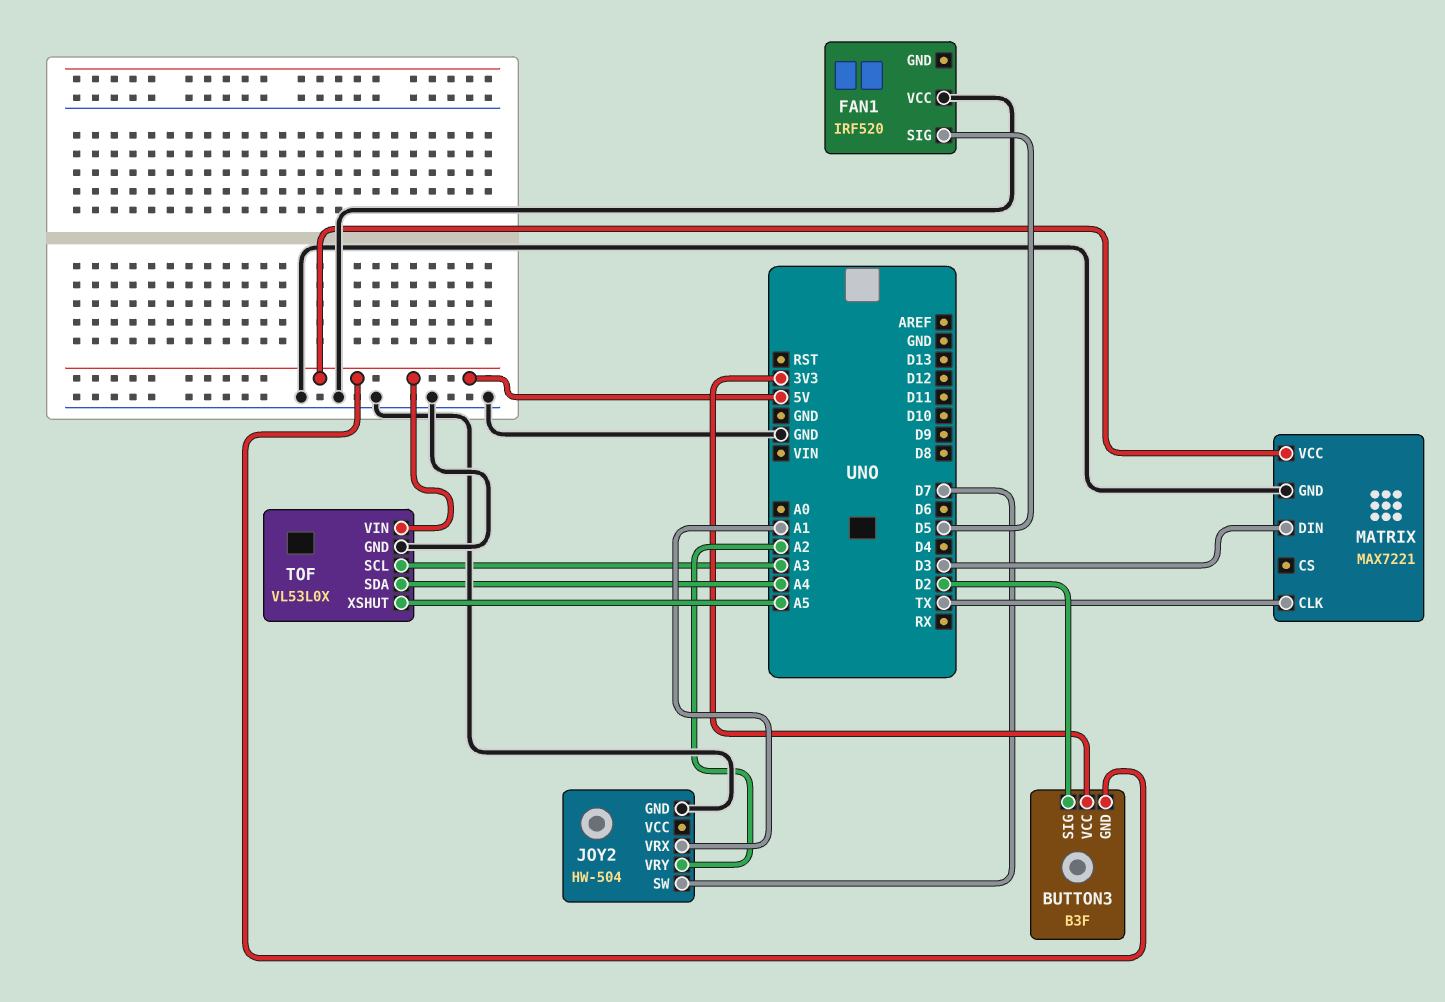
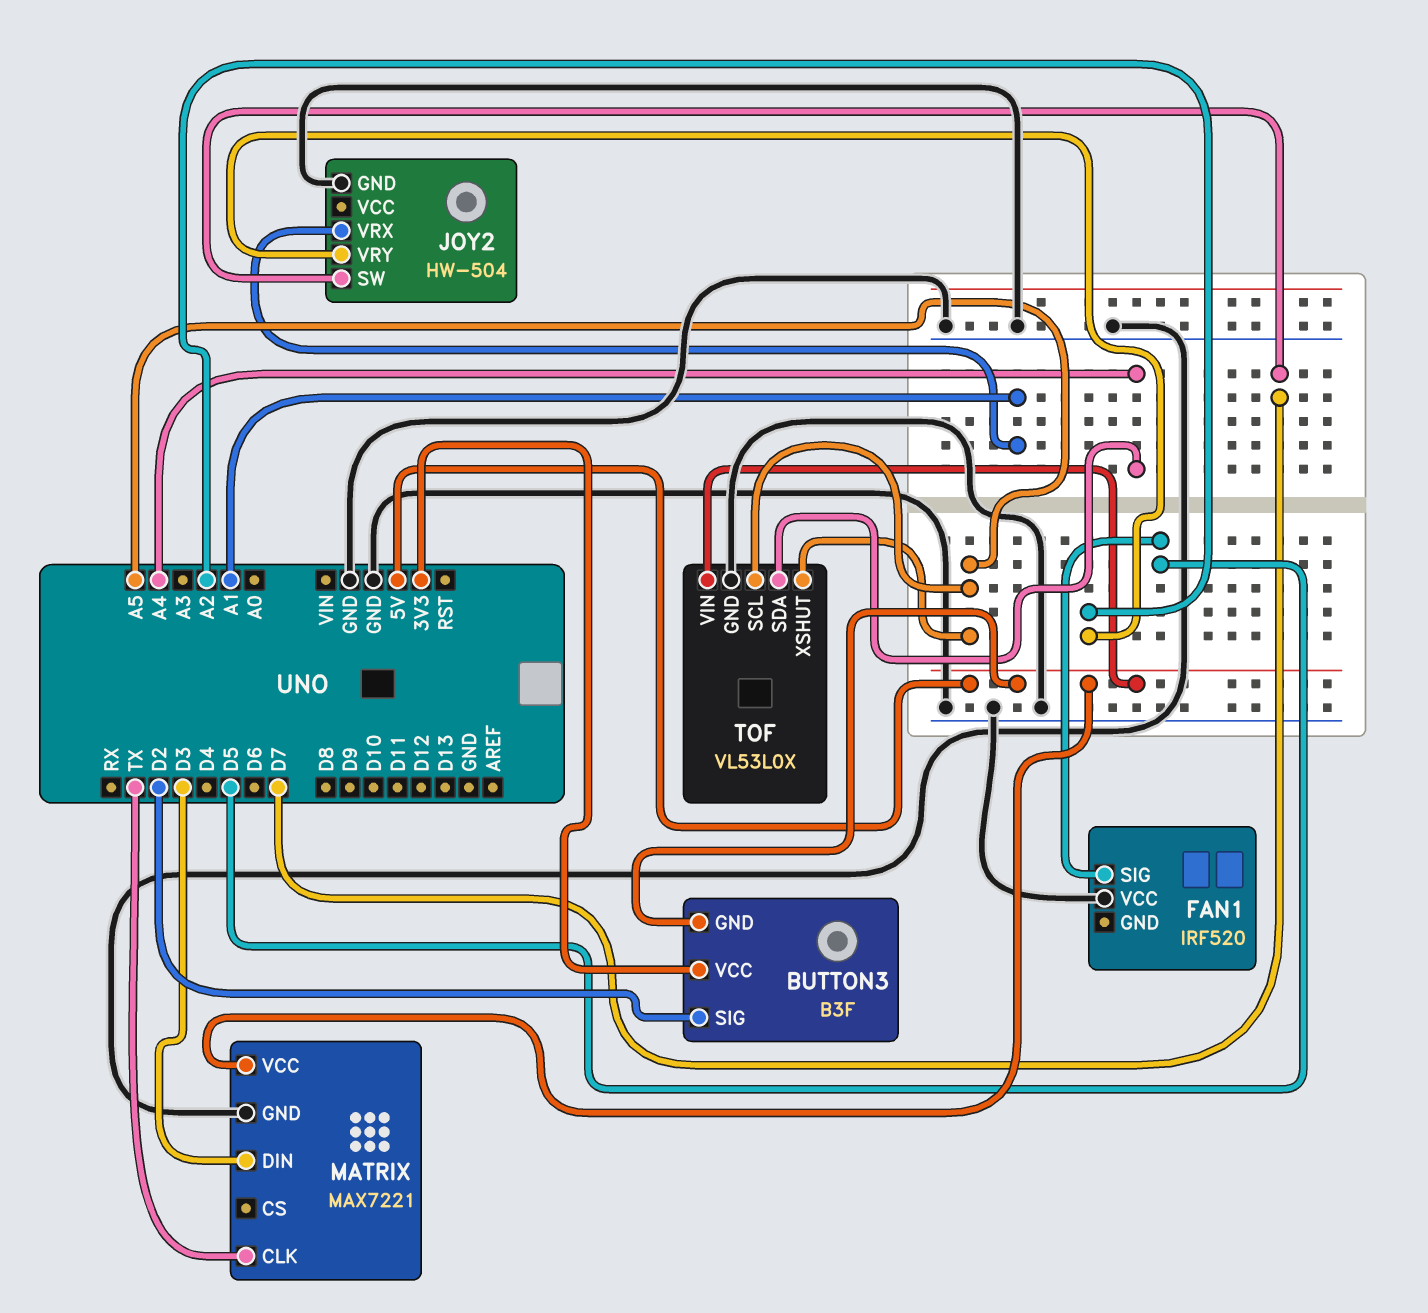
TOF pin SCL: A3 -> A5

